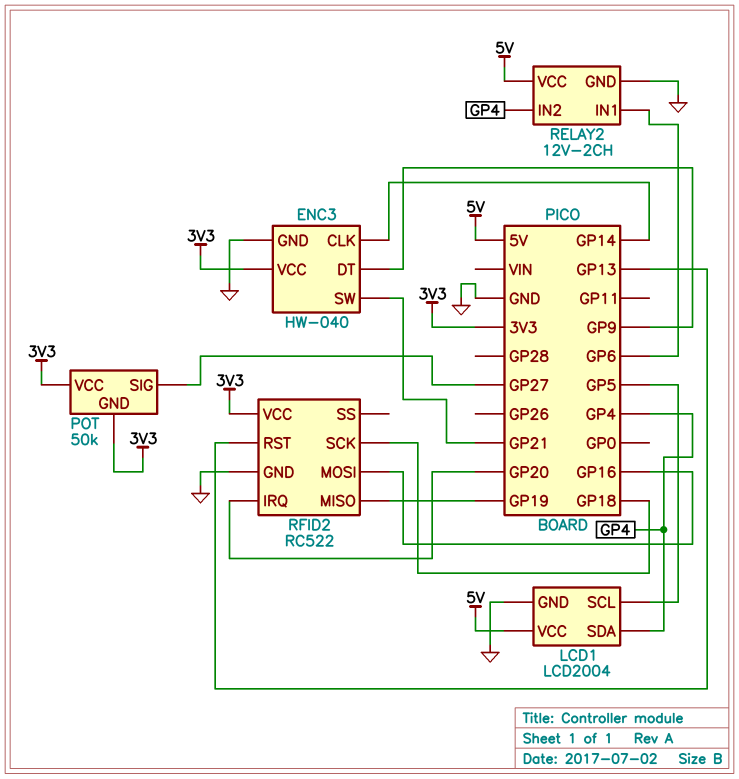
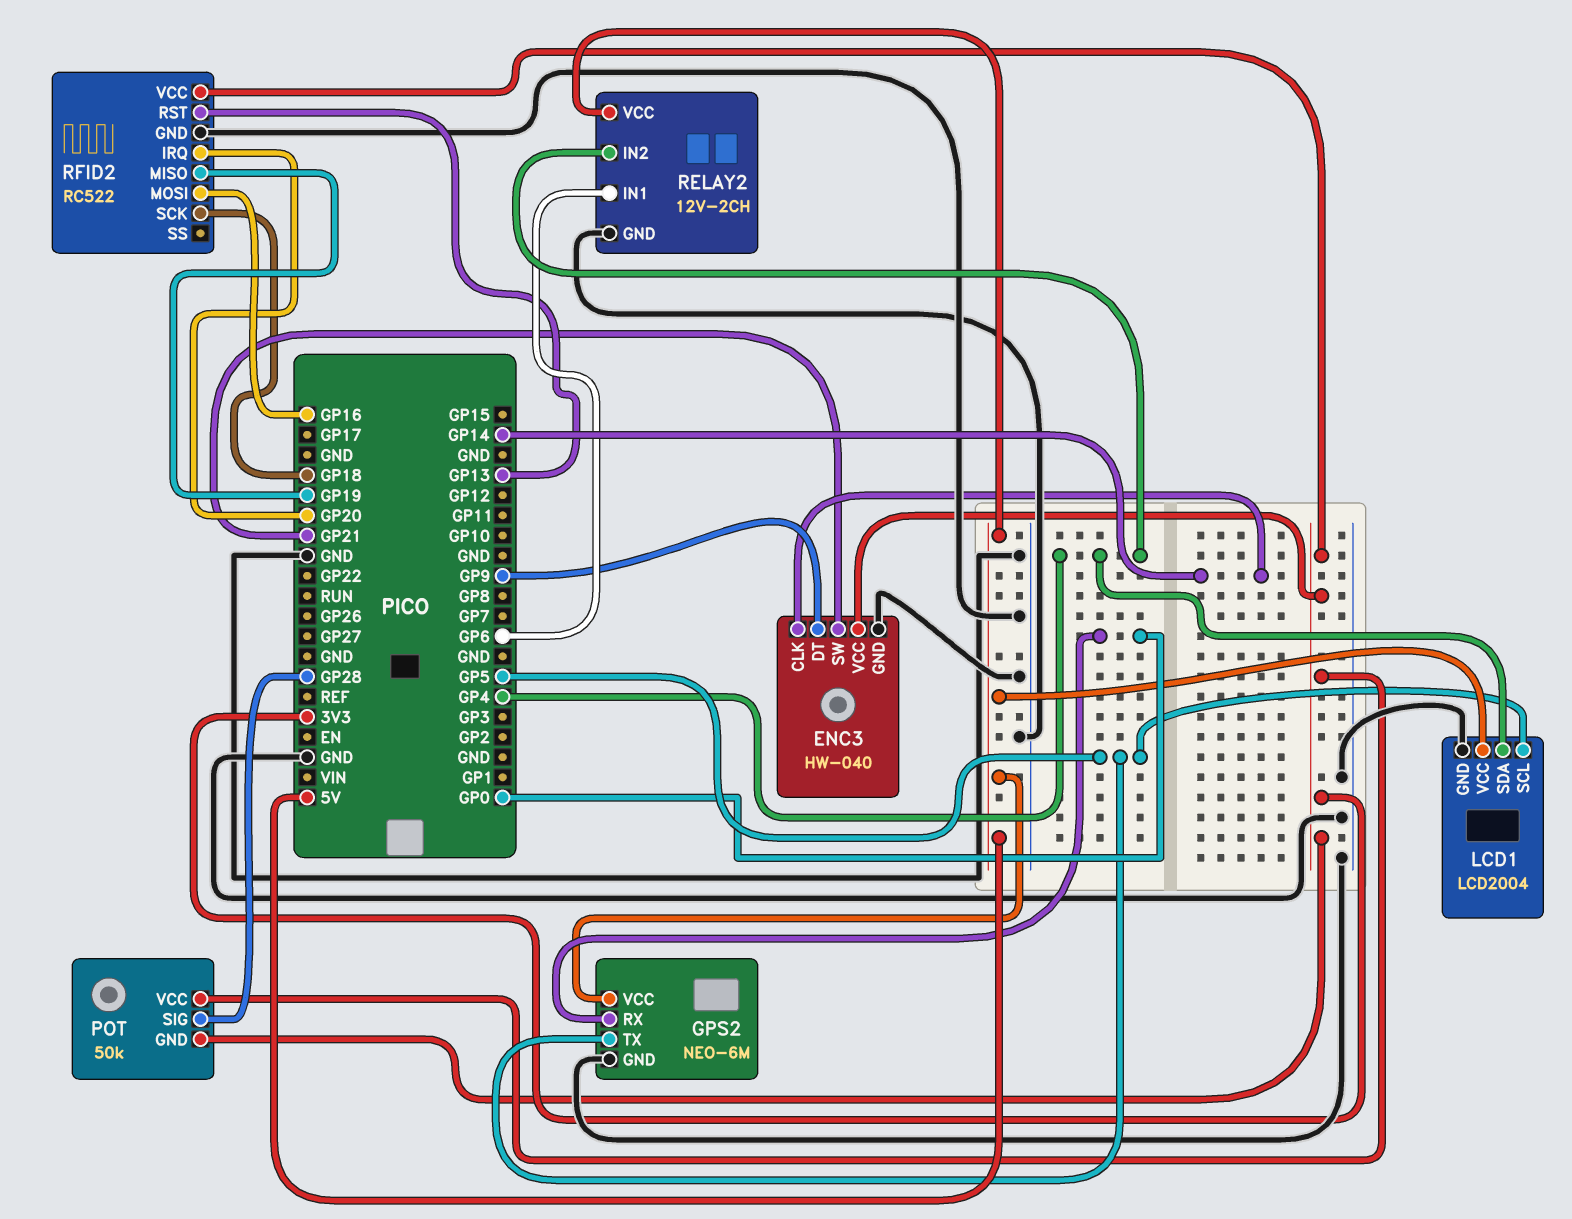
GPS2: none -> NEO-6M
GPS2 pin GND: none -> GND
GPS2 pin RX: none -> GP0
GPS2 pin TX: none -> GP5
GPS2 pin VCC: none -> 5V
POT pin SIG: GP27 -> GP28

